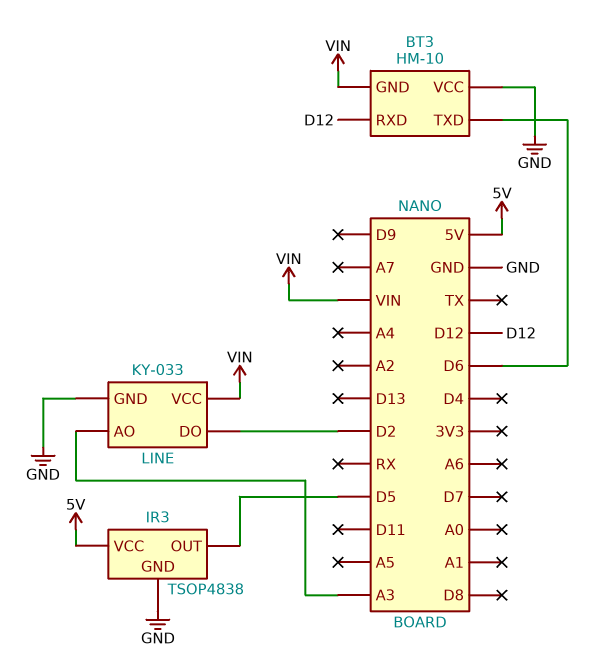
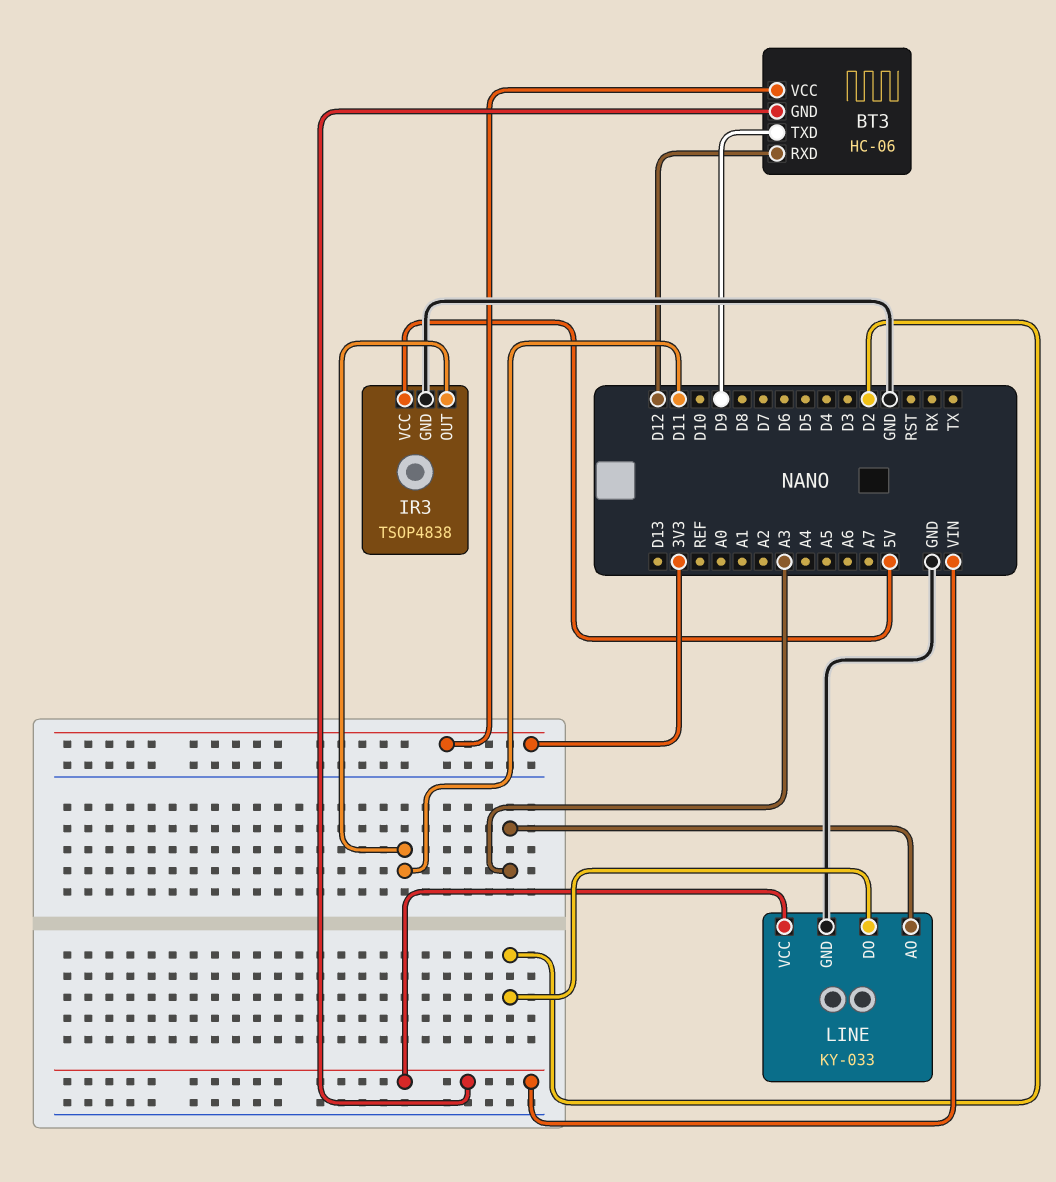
BT3: HM-10 -> HC-06
BT3 pin TXD: D6 -> D9
BT3 pin VCC: GND -> 3V3
IR3 pin OUT: D5 -> D11

